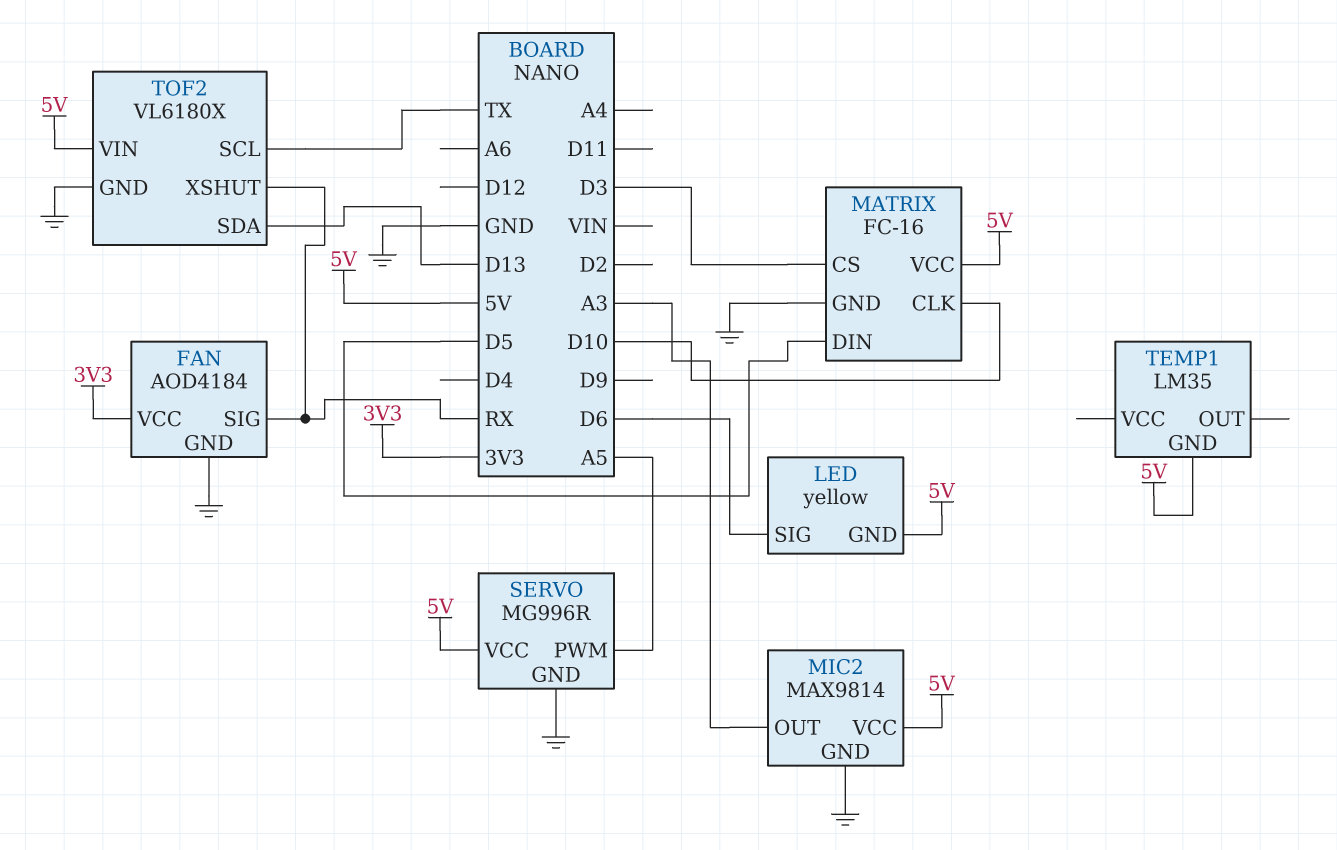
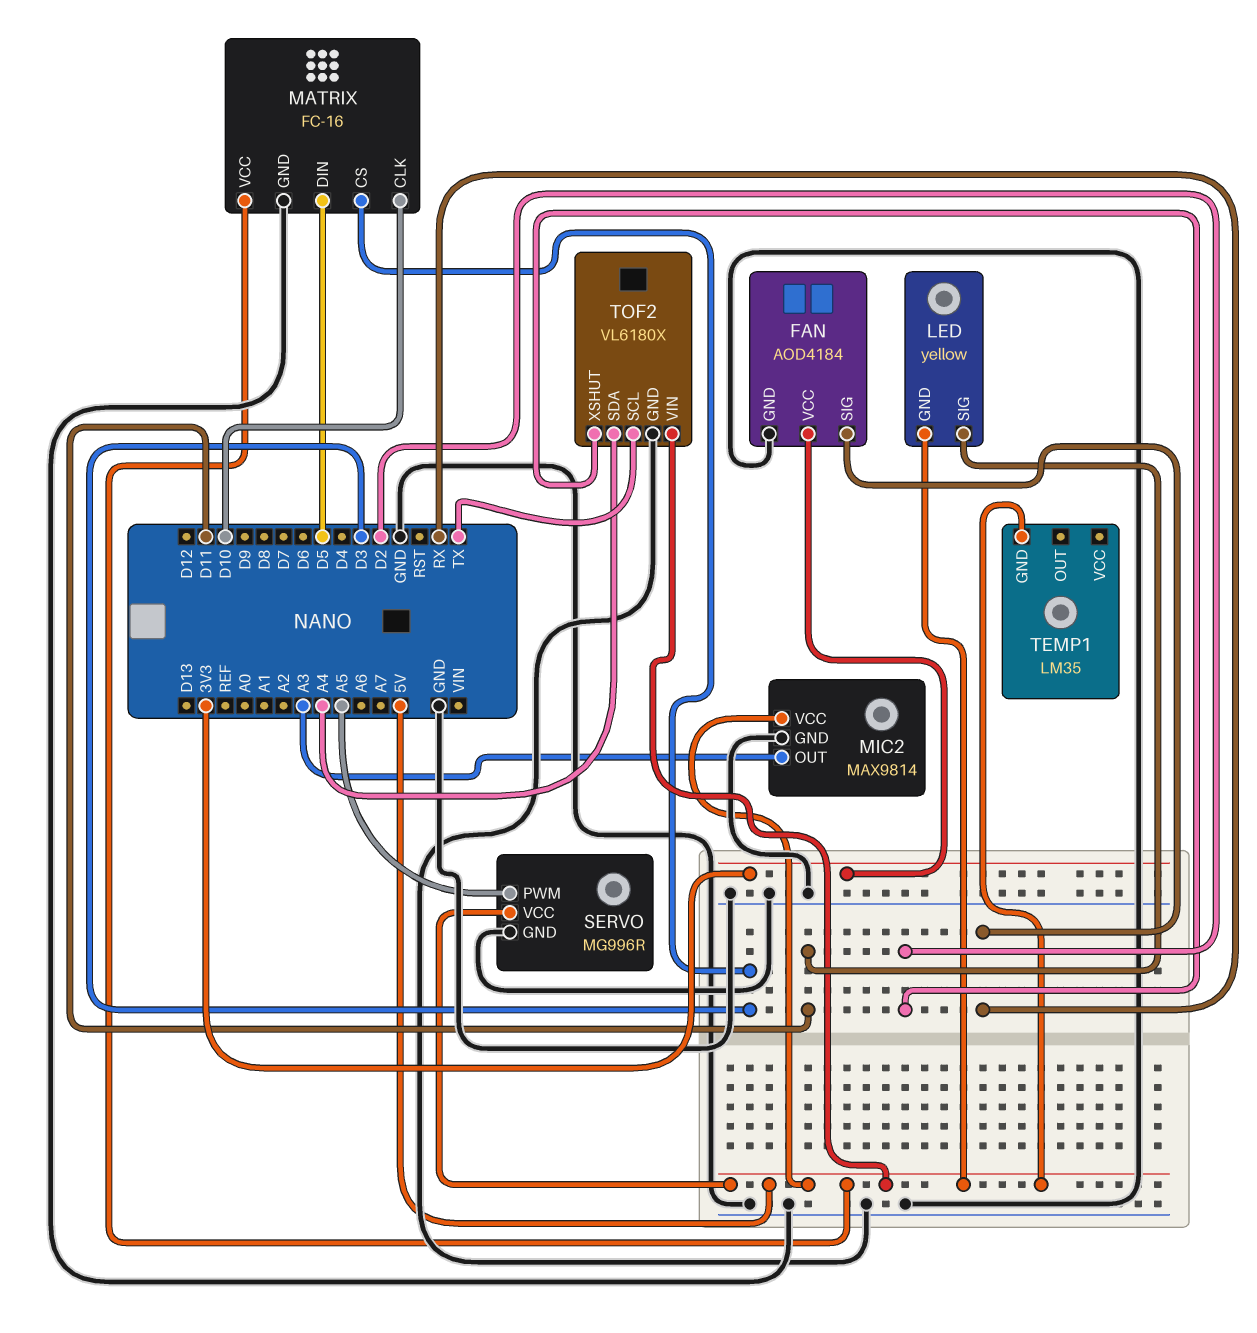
LED pin SIG: D6 -> D11
TOF2 pin SDA: D13 -> A4
TOF2 pin XSHUT: RX -> D2

